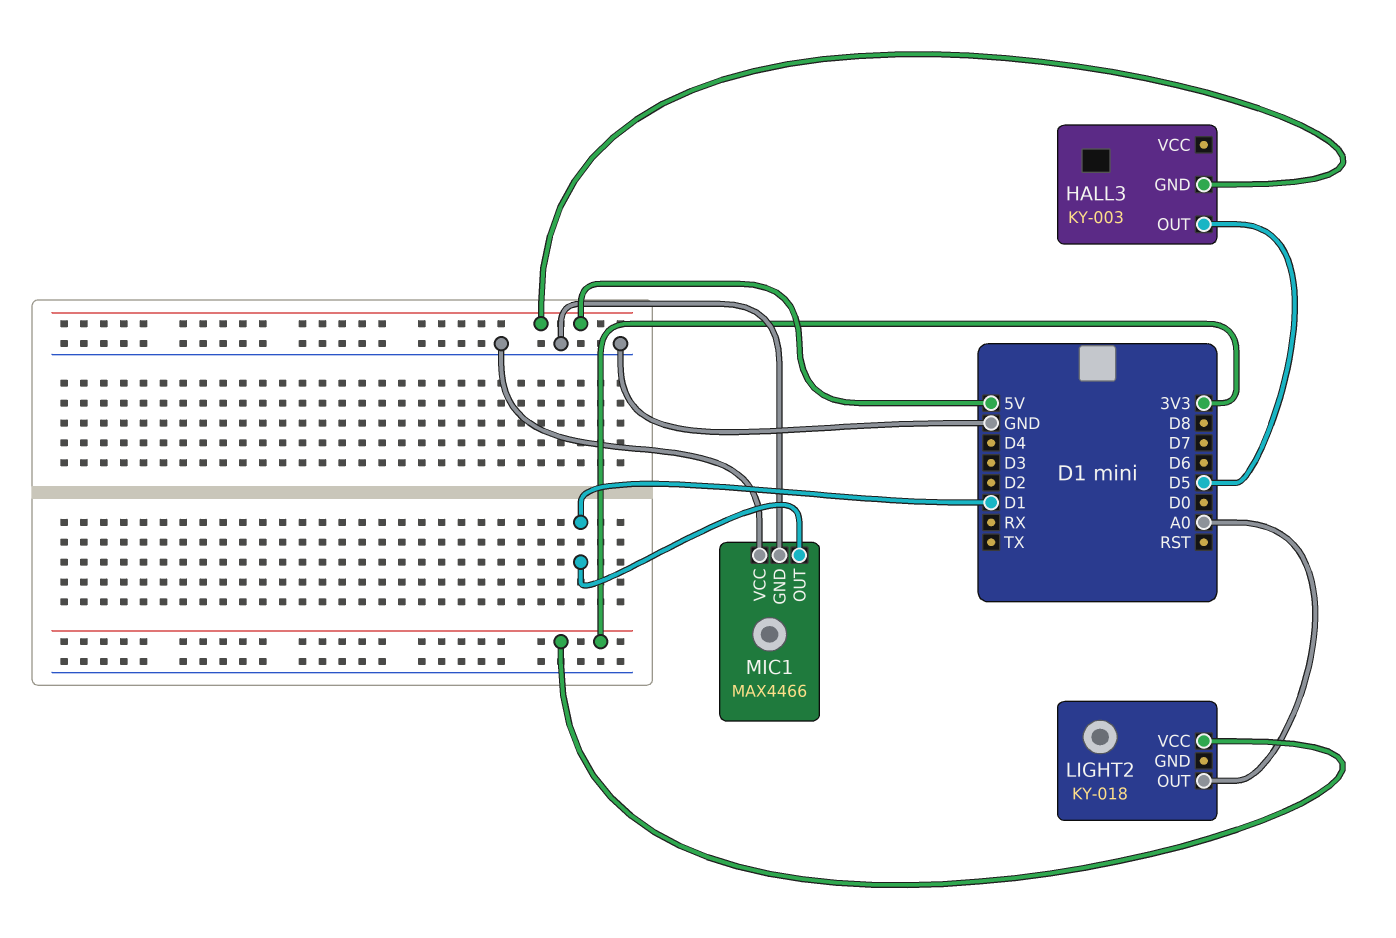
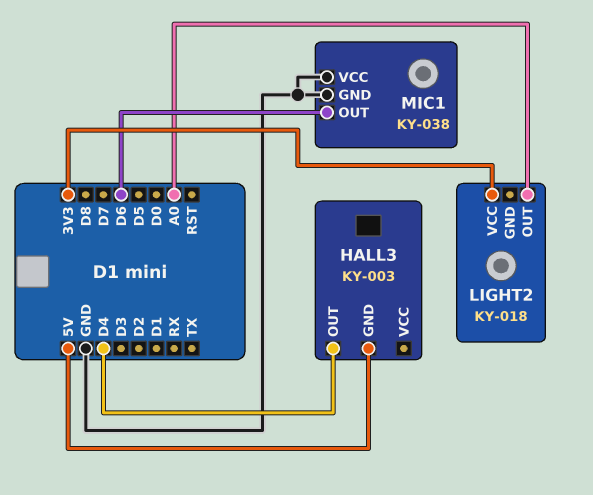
HALL3 pin OUT: D5 -> D4
MIC1: MAX4466 -> KY-038
MIC1 pin OUT: D1 -> D6

